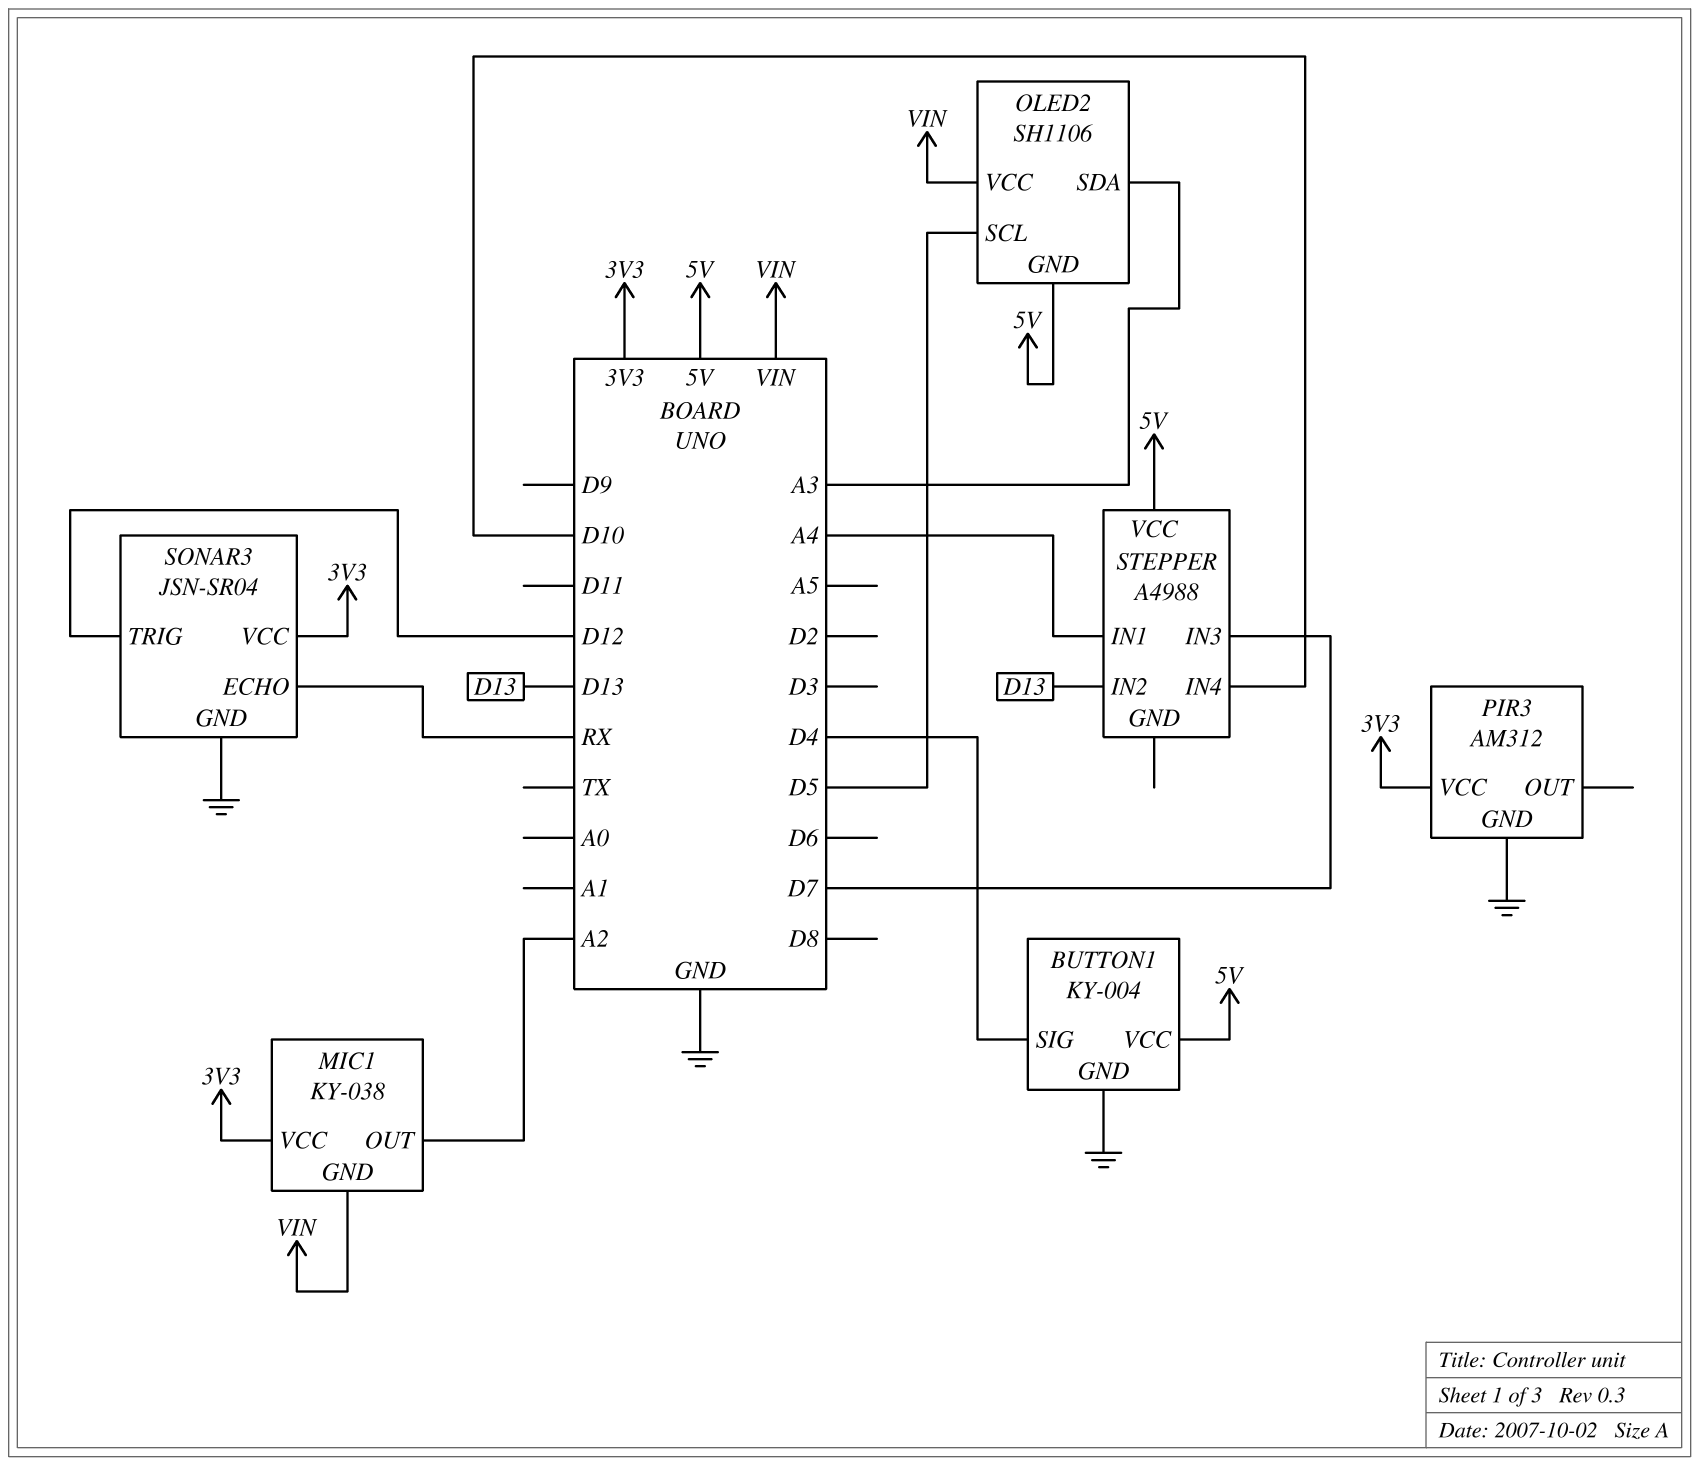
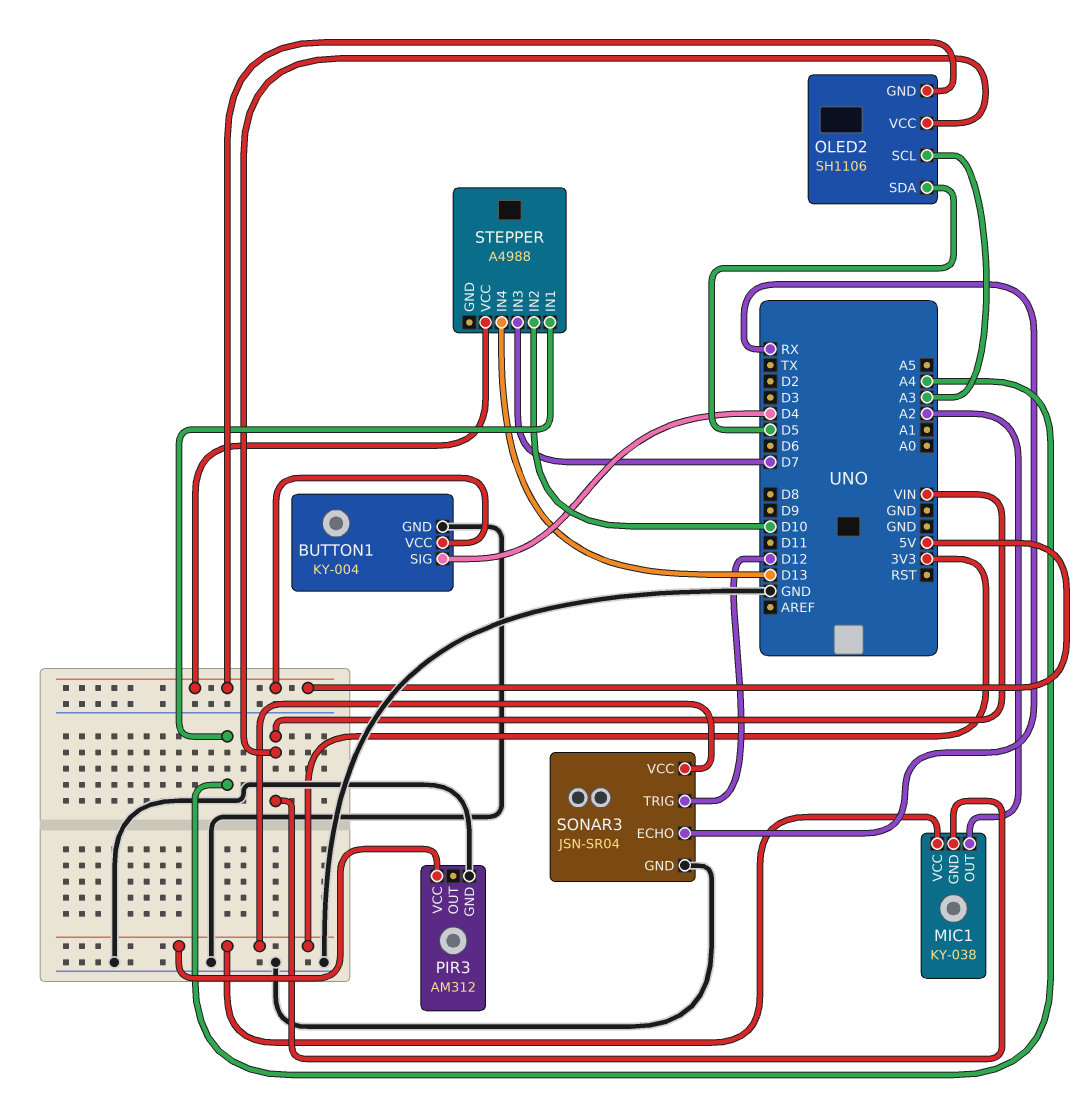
OLED2 pin SCL: D5 -> A3
OLED2 pin SDA: A3 -> D5
STEPPER pin IN2: D13 -> D10
STEPPER pin IN4: D10 -> D13

